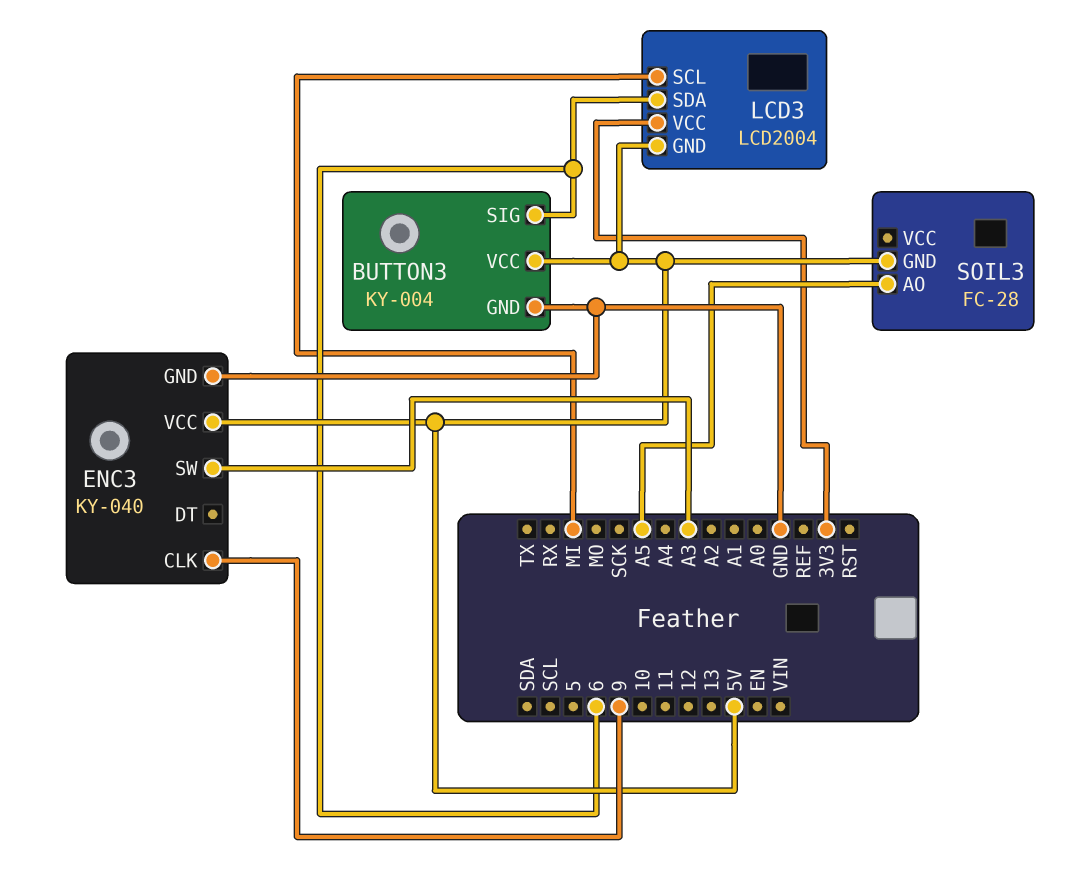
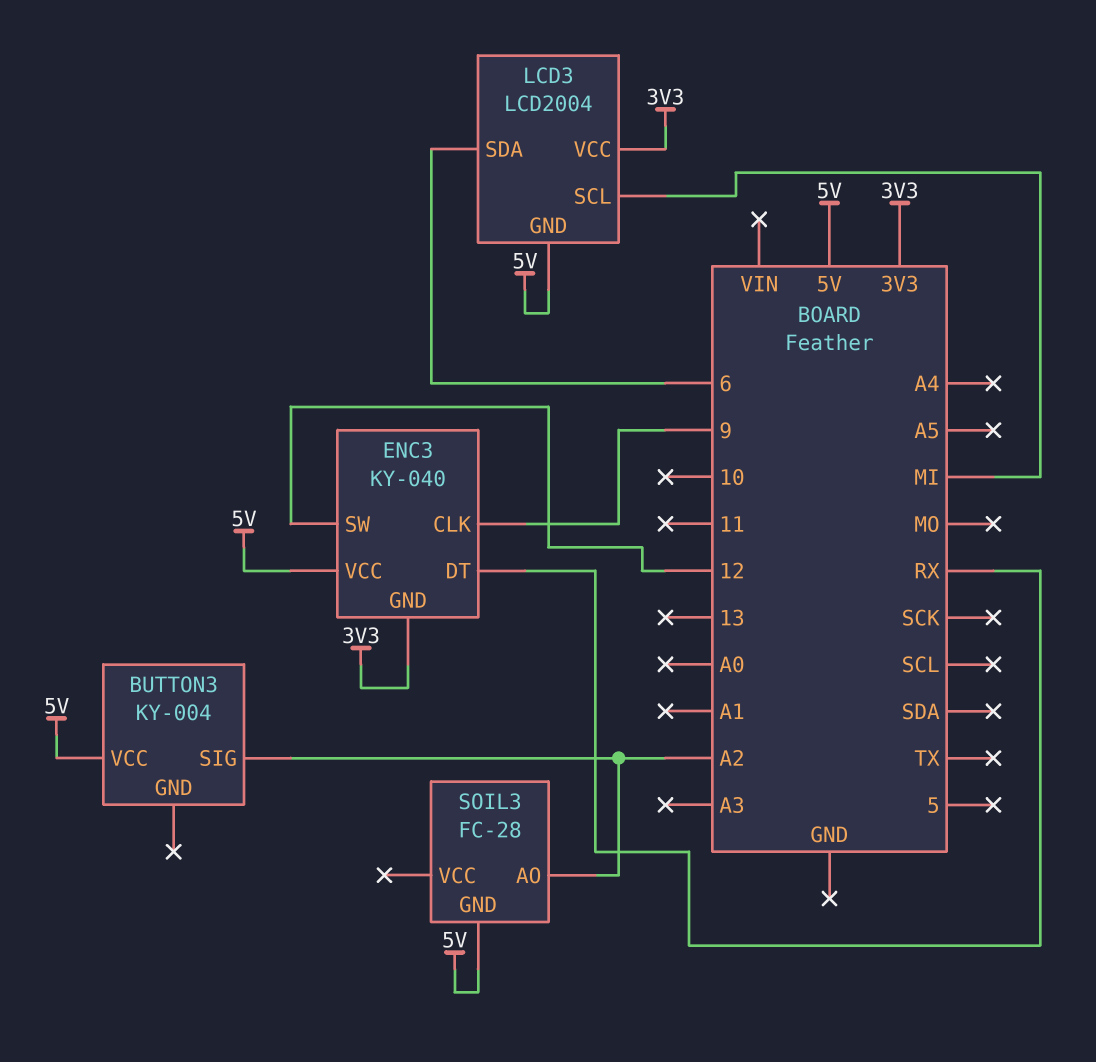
BUTTON3 pin GND: GND -> none
BUTTON3 pin SIG: 6 -> A2
ENC3 pin DT: none -> RX
ENC3 pin GND: GND -> 3V3
ENC3 pin SW: A3 -> 12
SOIL3 pin AO: A5 -> A2

